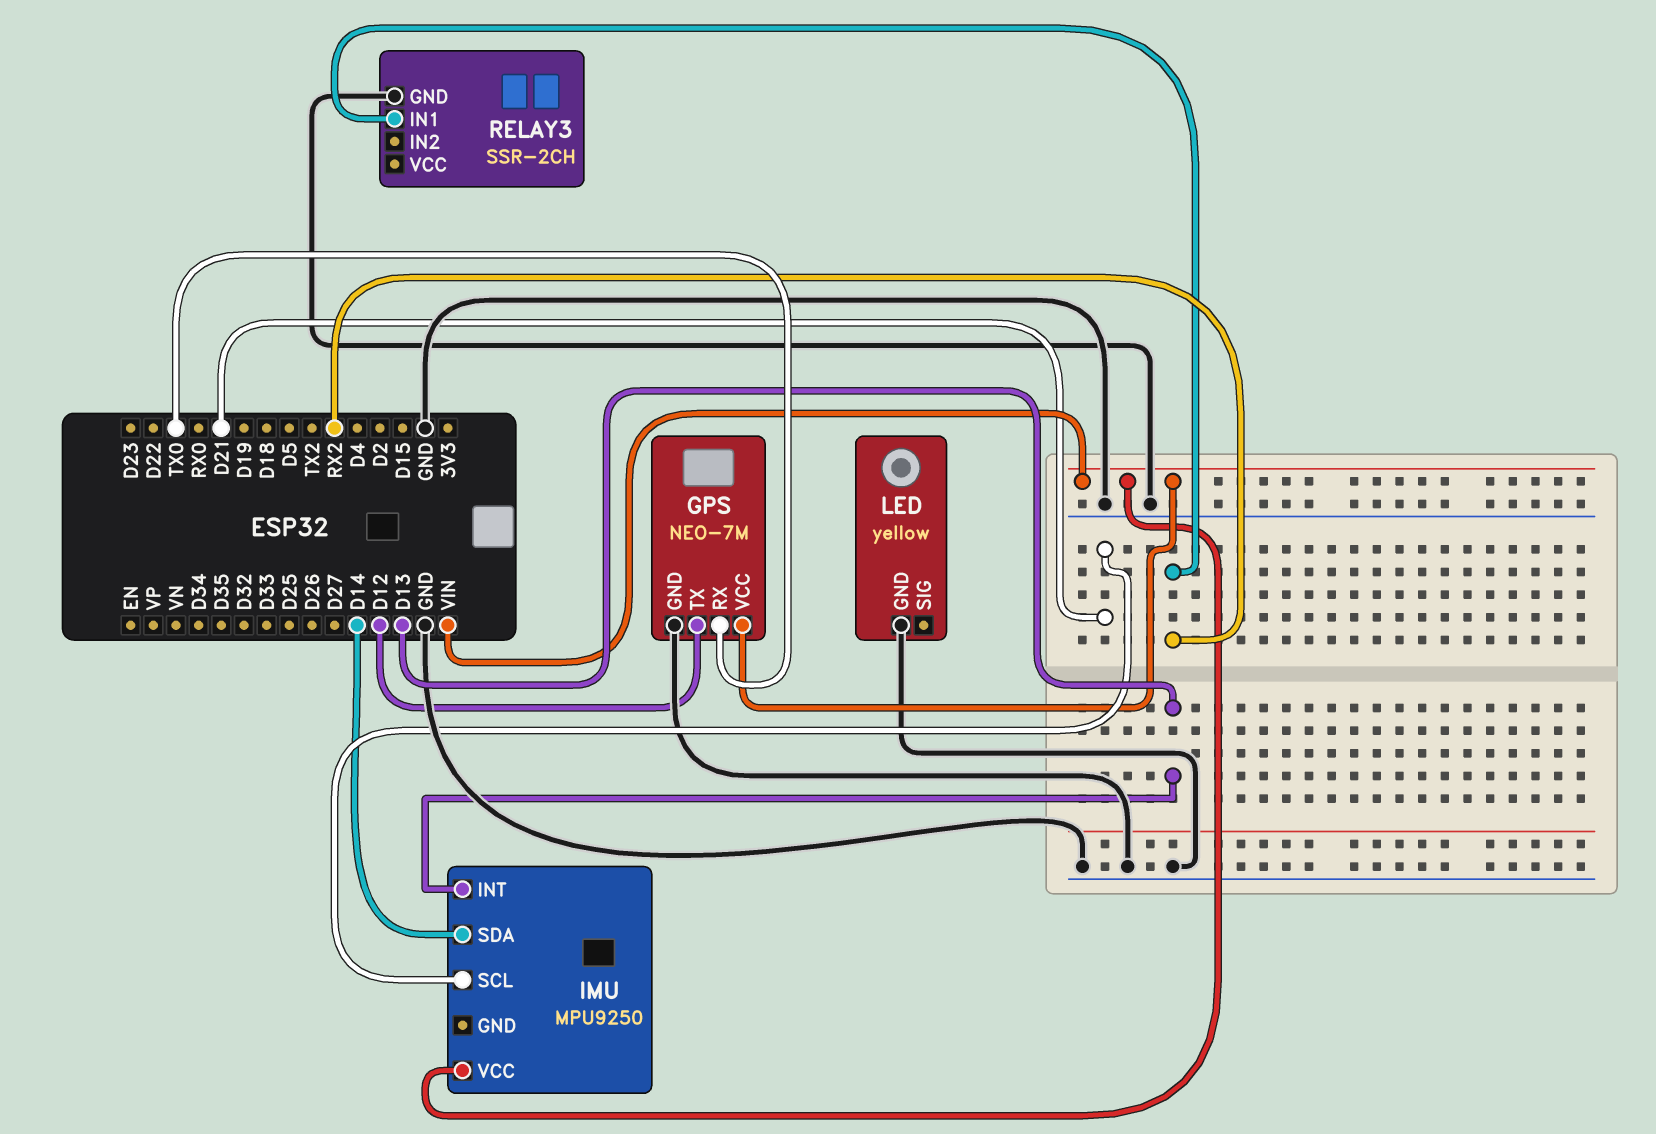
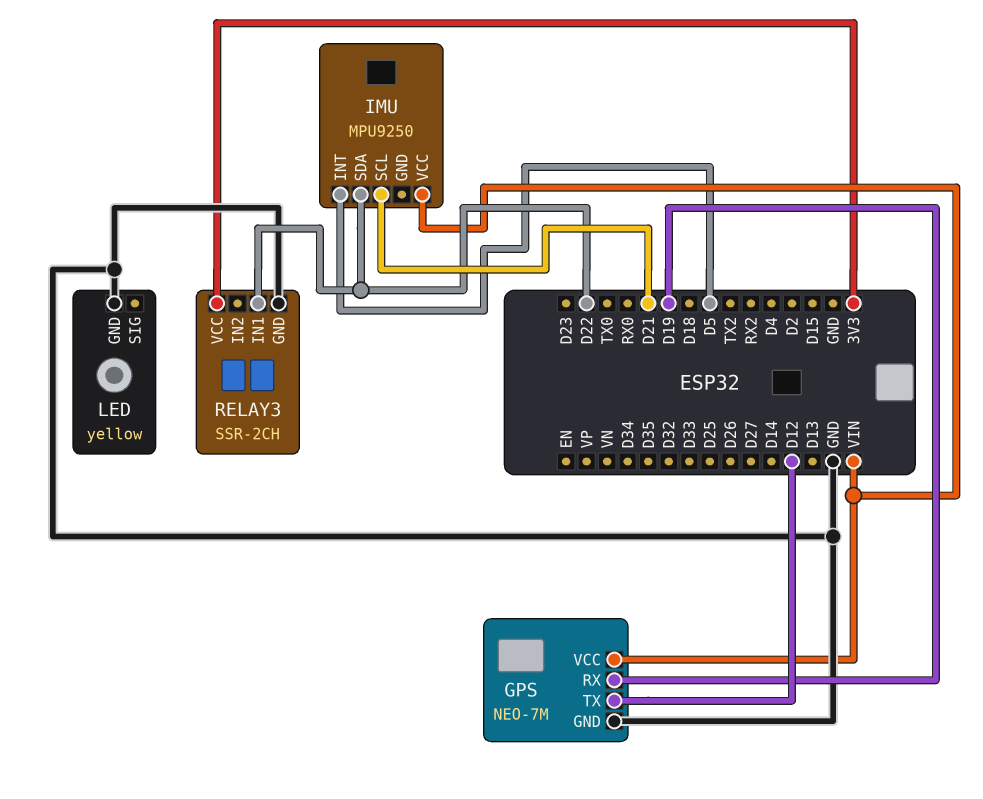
GPS pin RX: TX0 -> D19
IMU pin INT: D13 -> D5
IMU pin SDA: D14 -> D22
RELAY3 pin IN1: RX2 -> D22
RELAY3 pin VCC: none -> 3V3

